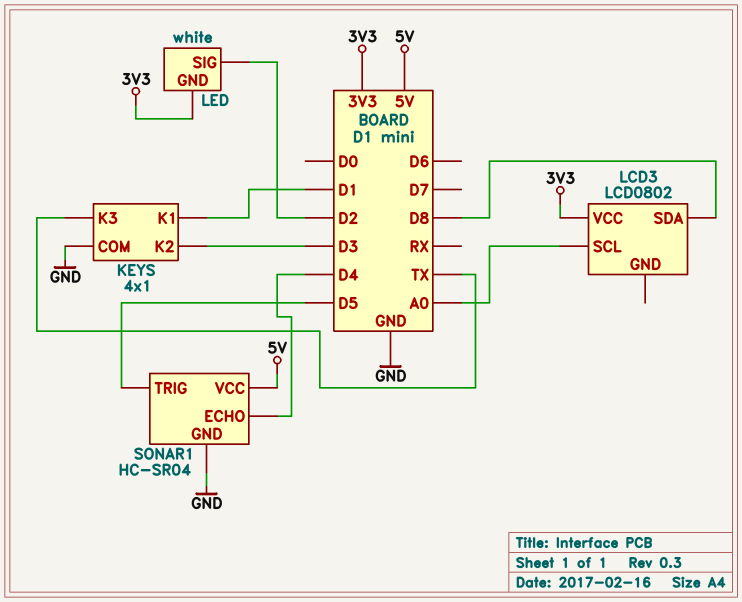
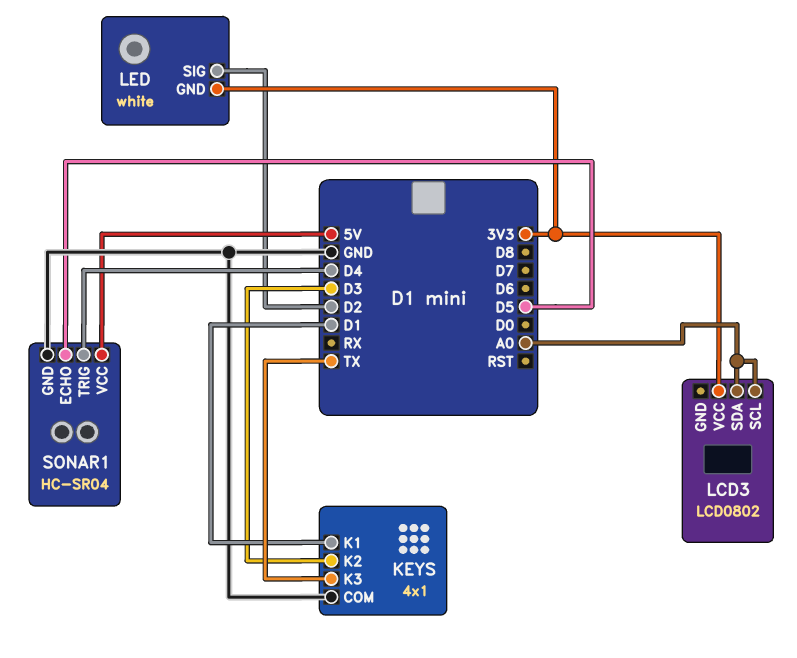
LCD3 pin SDA: D8 -> A0
SONAR1 pin ECHO: D4 -> D5
SONAR1 pin TRIG: D5 -> D4

